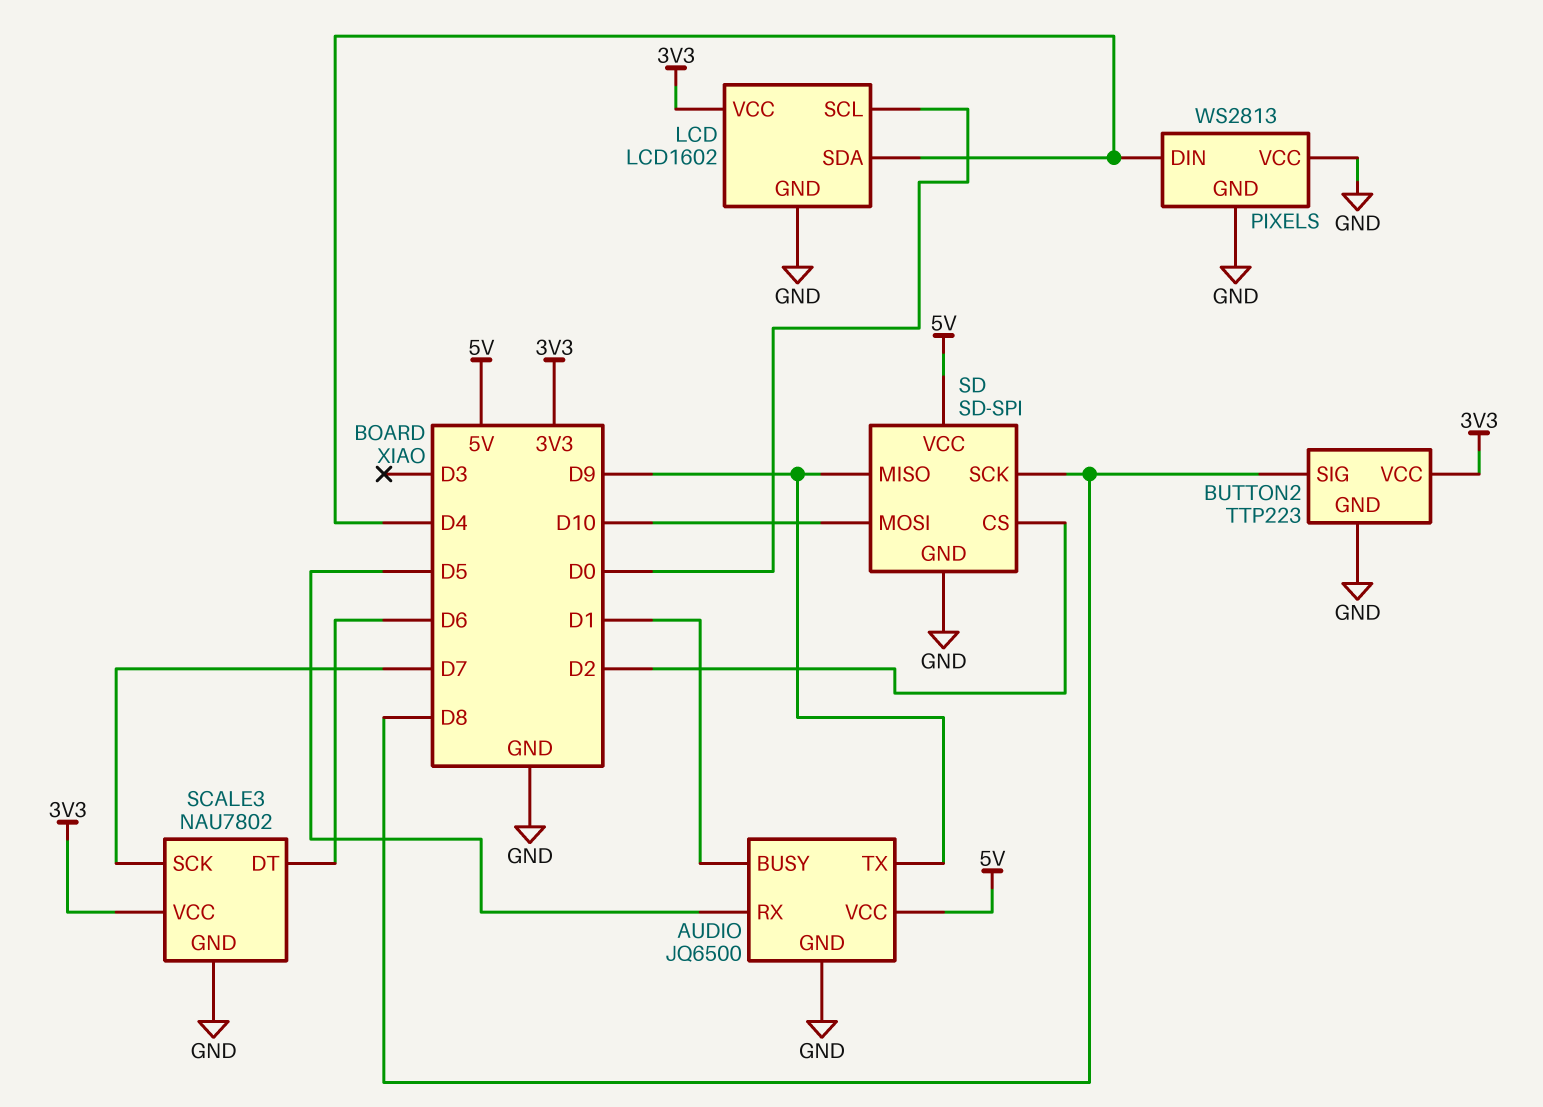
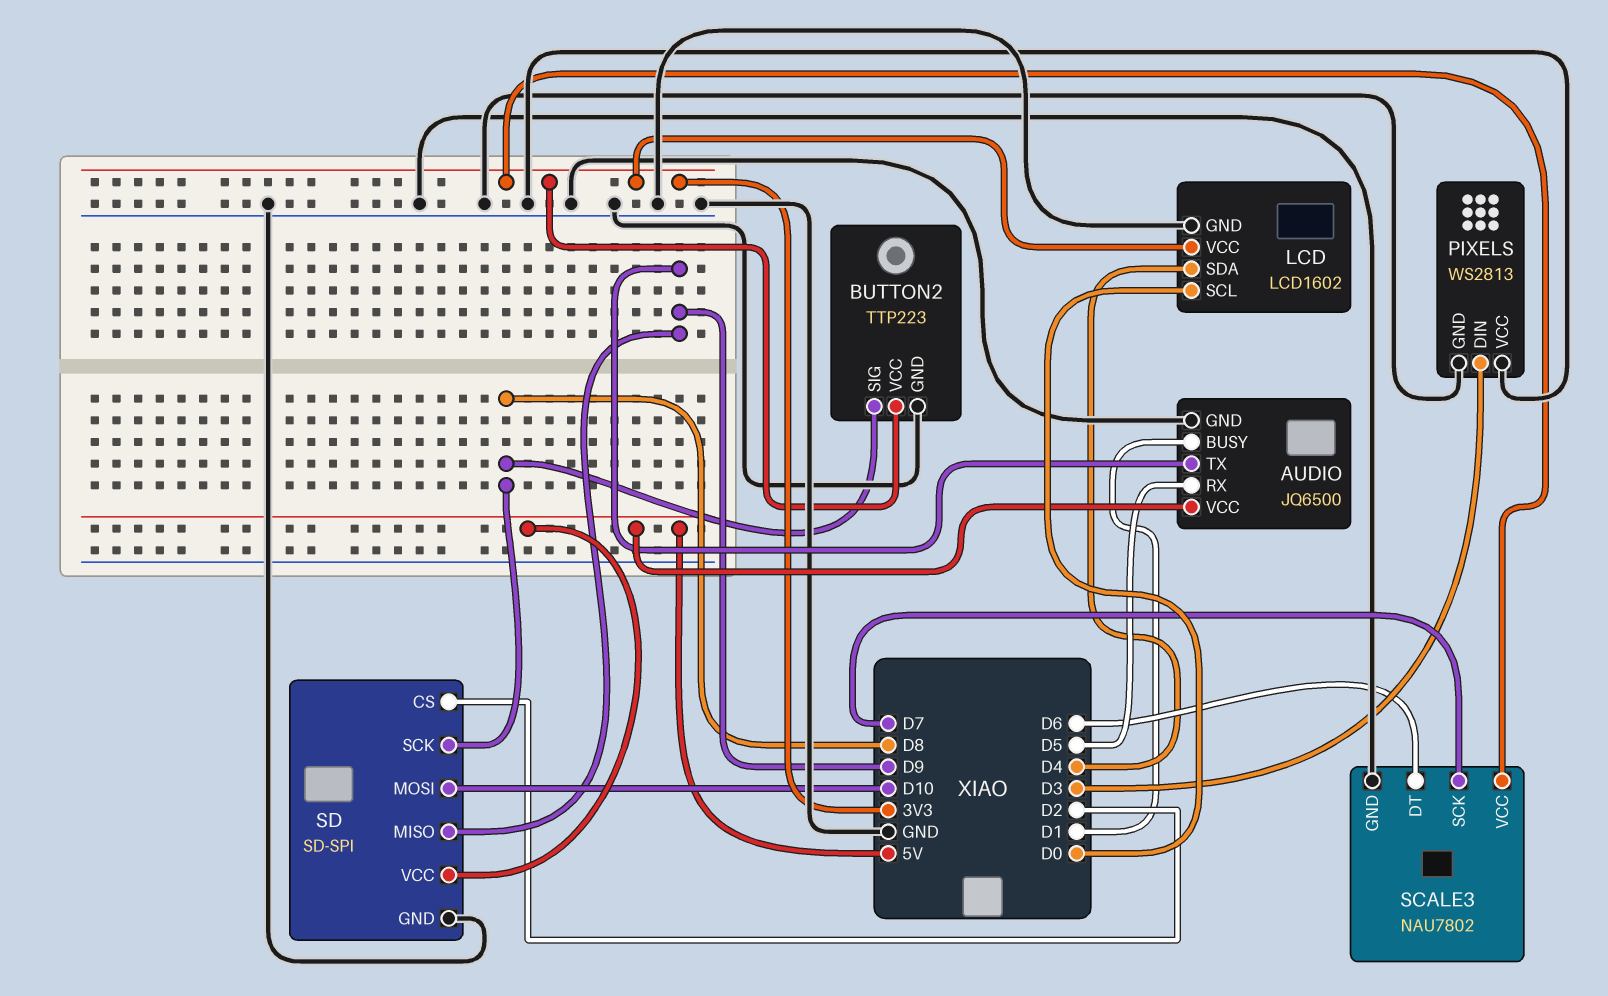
PIXELS pin DIN: D4 -> D3

